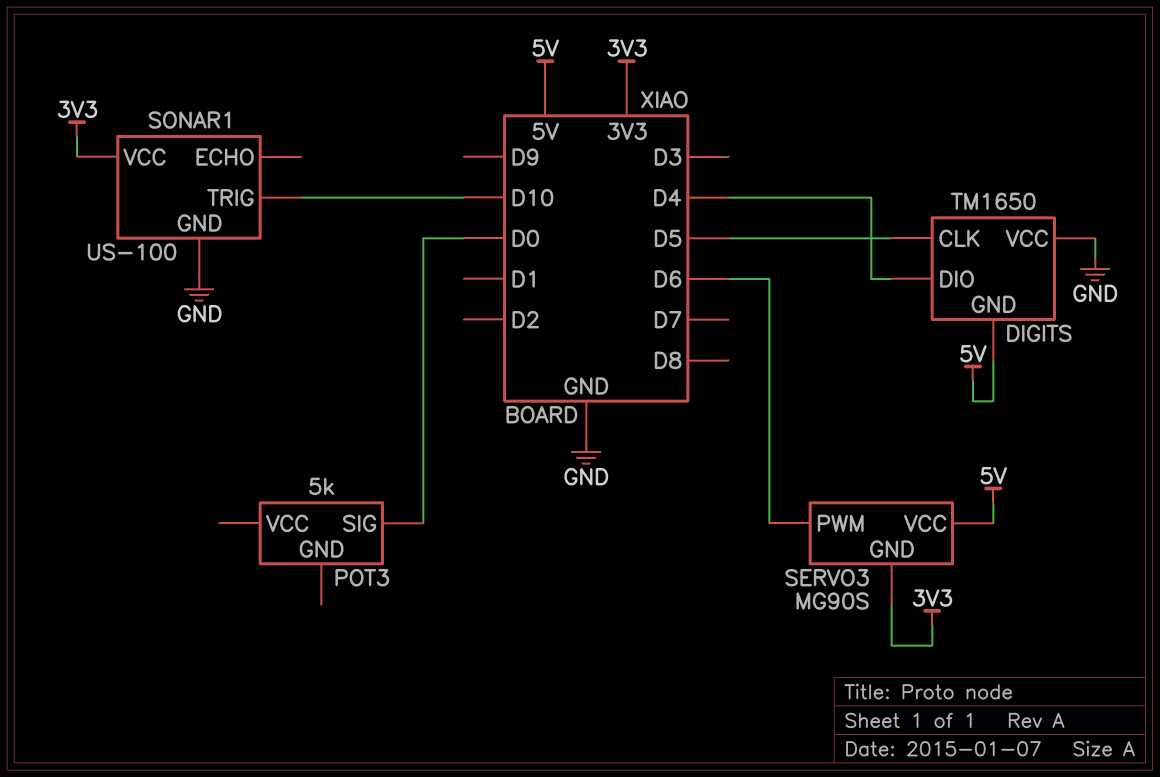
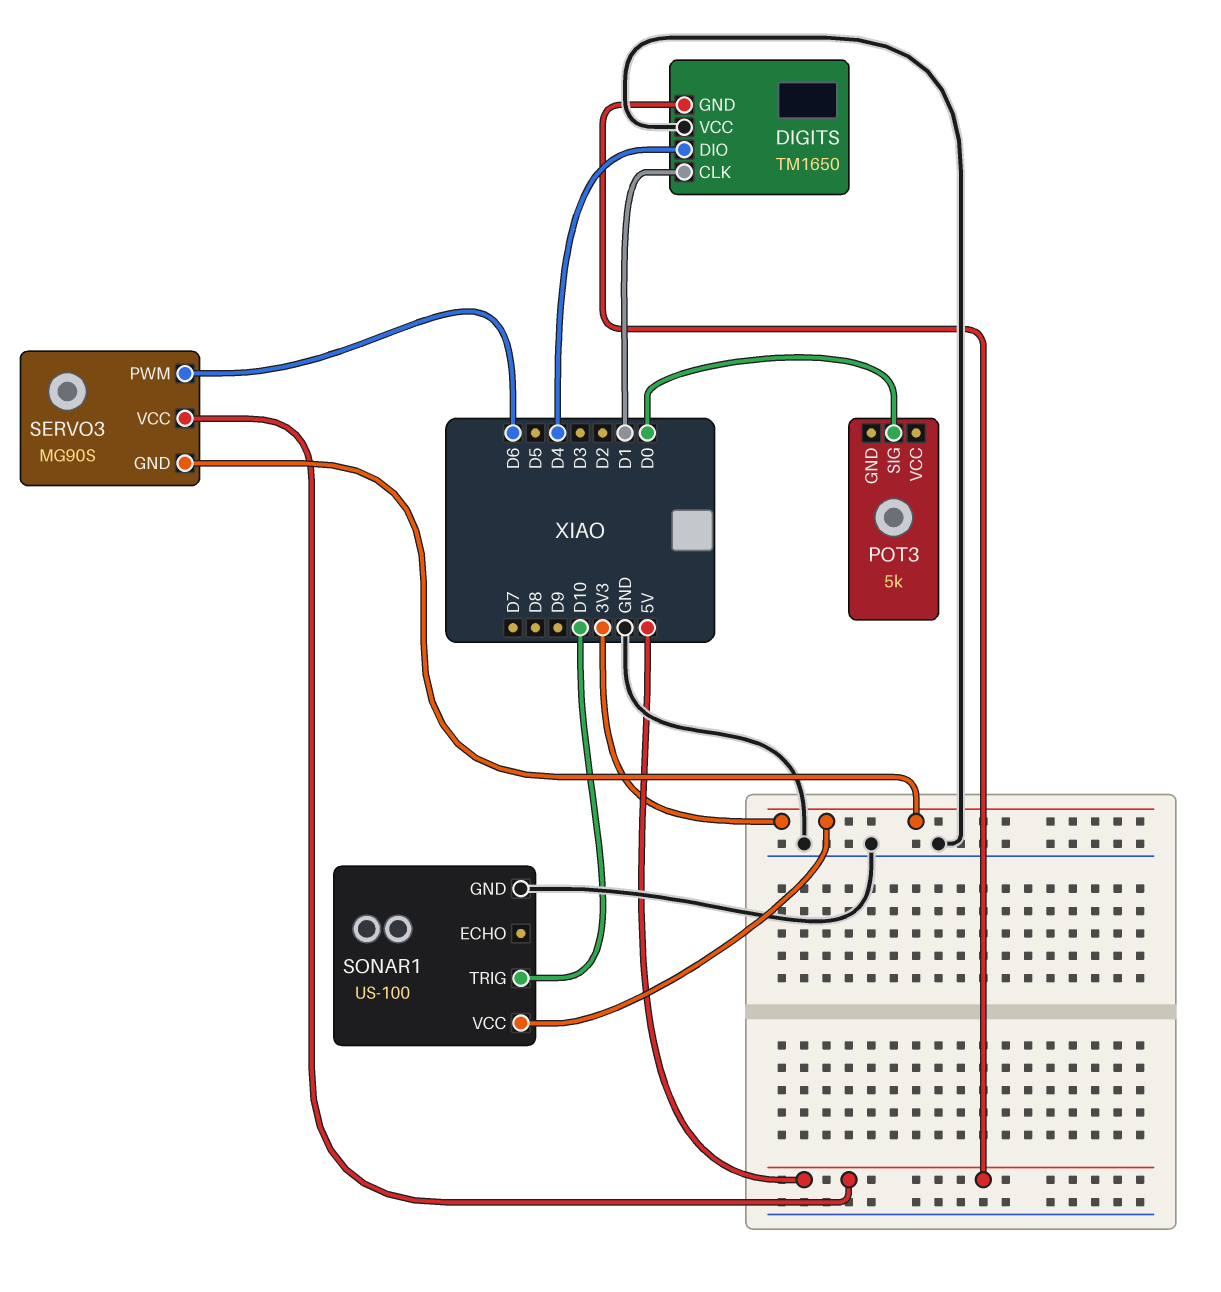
DIGITS pin CLK: D5 -> D1

